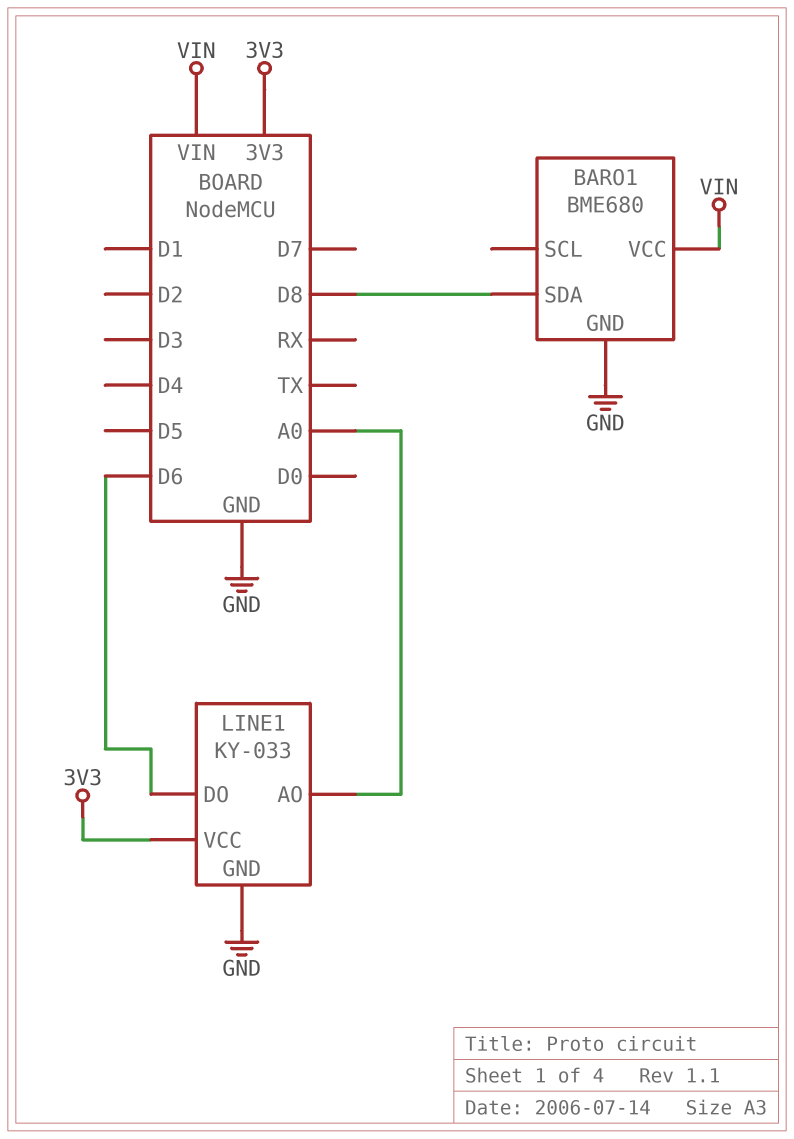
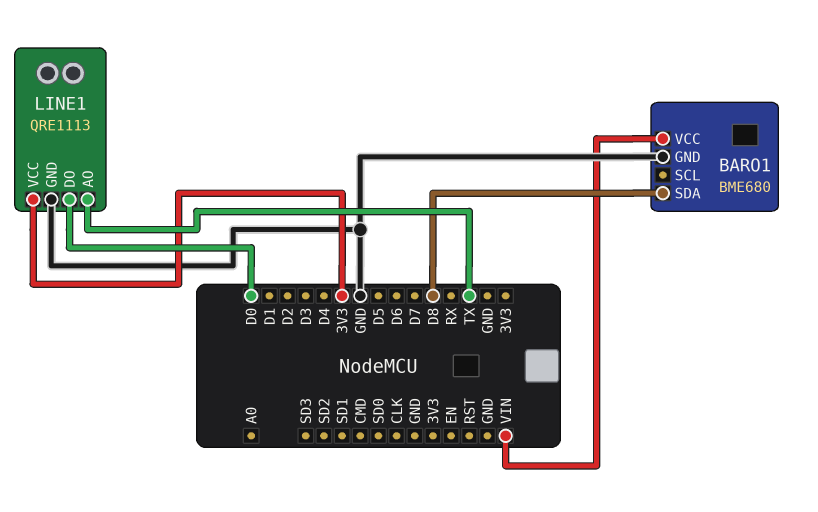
LINE1: KY-033 -> QRE1113
LINE1 pin AO: A0 -> TX
LINE1 pin DO: D6 -> D0

